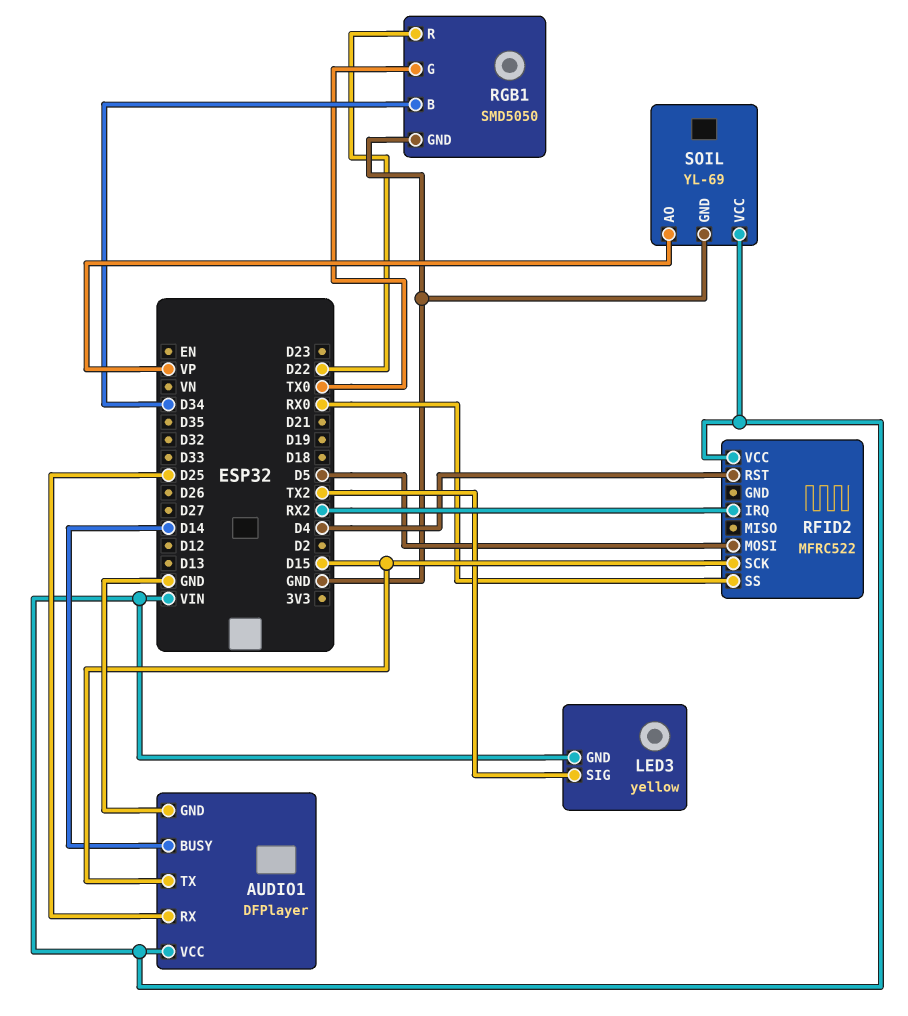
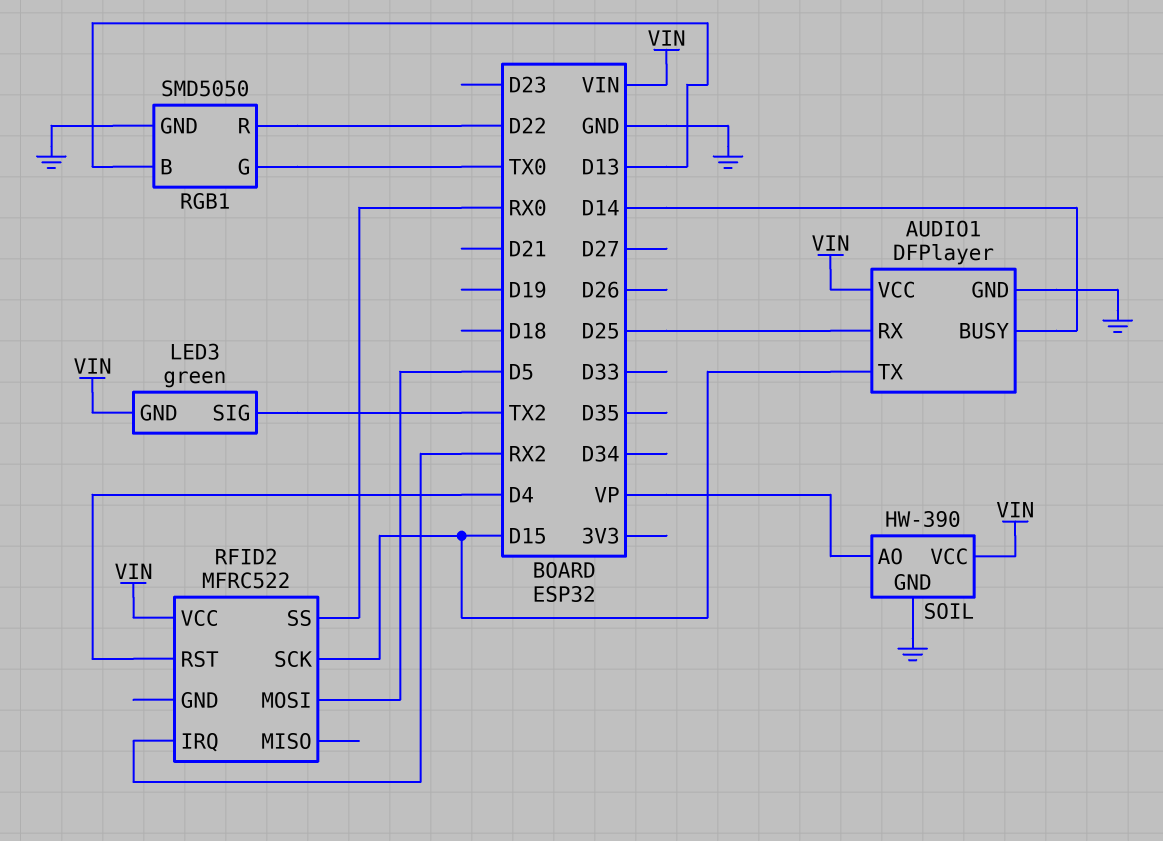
LED3: yellow -> green
RGB1 pin B: D34 -> D13
SOIL: YL-69 -> HW-390

